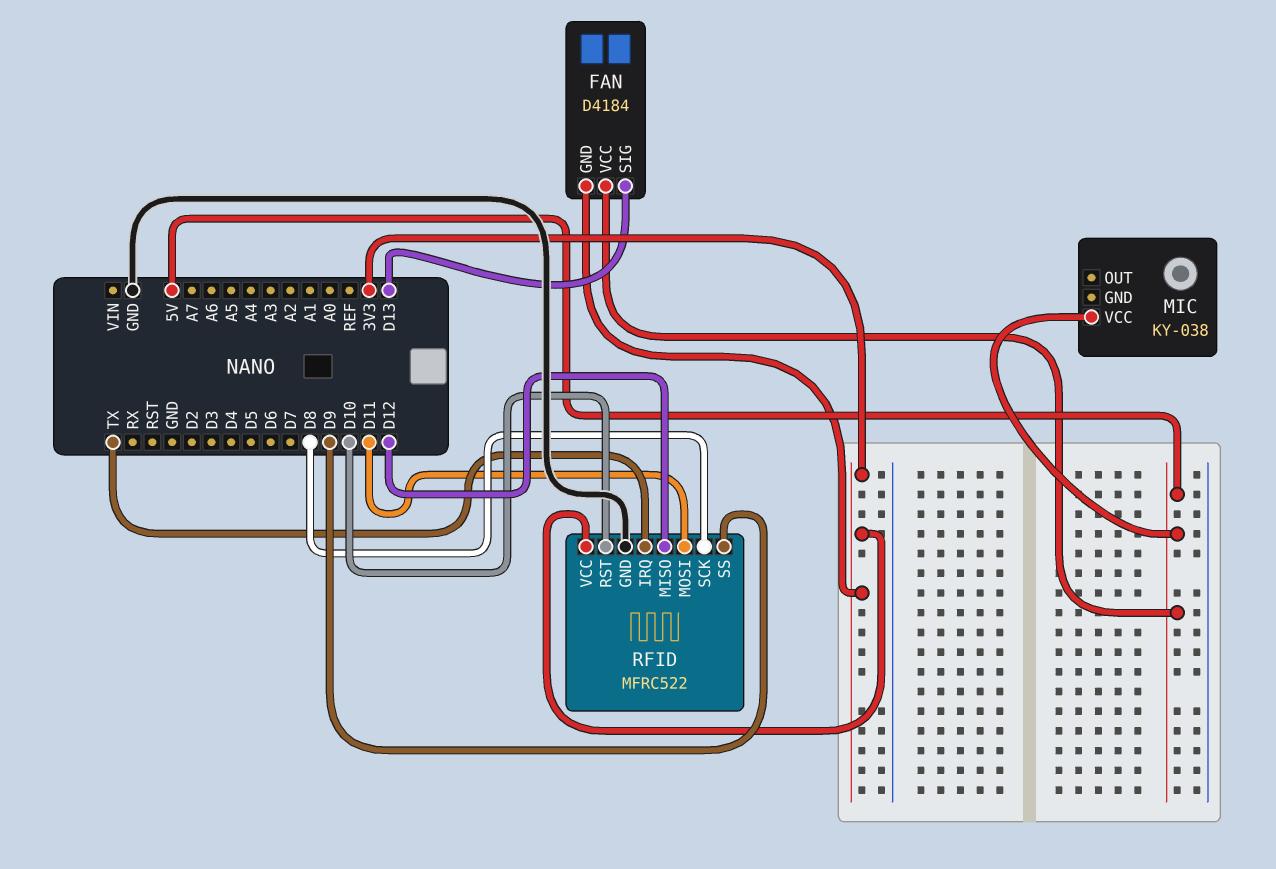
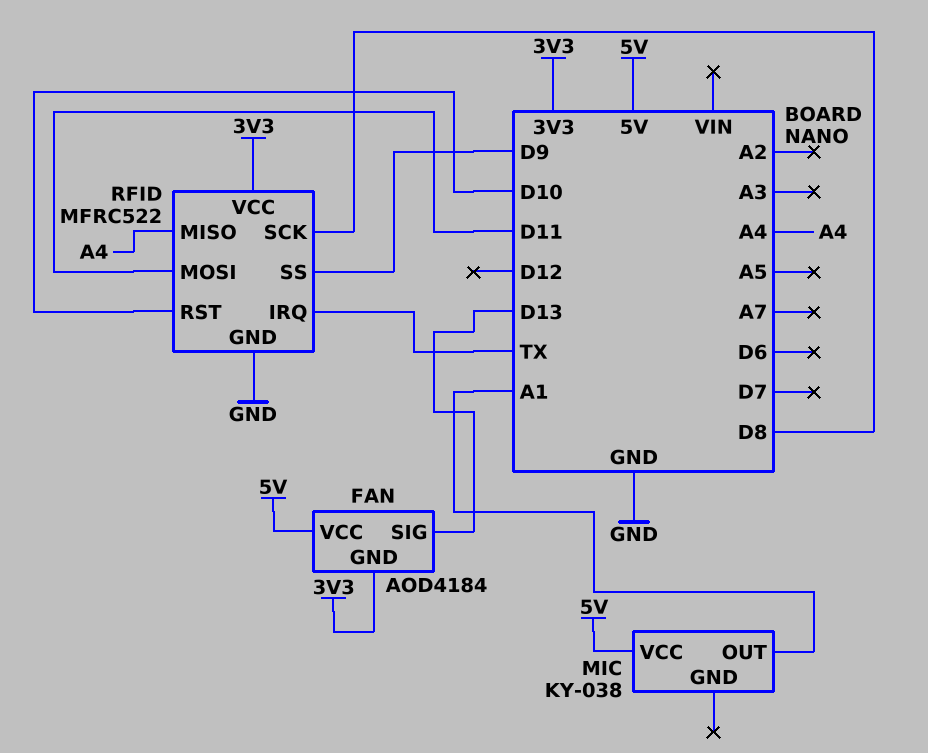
FAN: D4184 -> AOD4184
MIC pin OUT: none -> A1
RFID pin MISO: D12 -> A4

